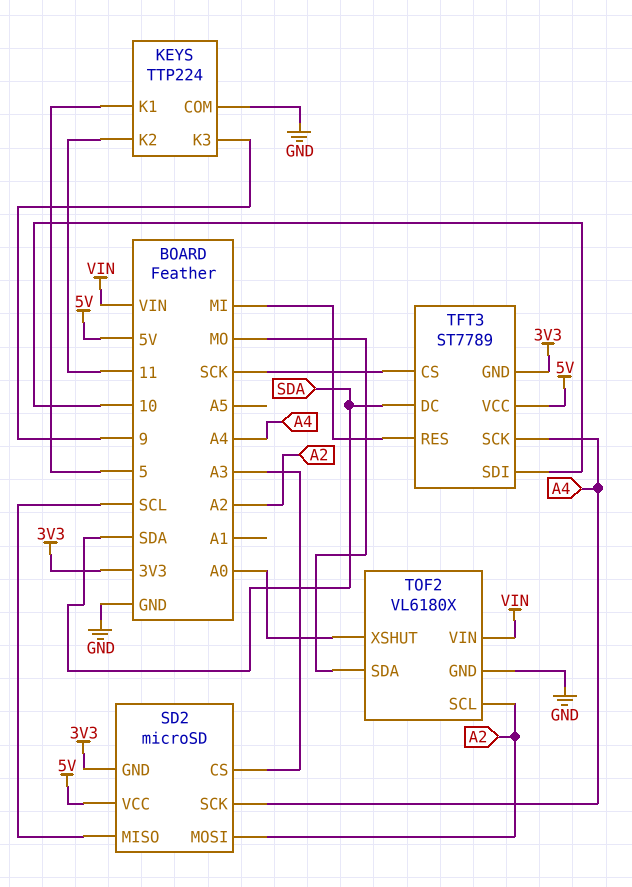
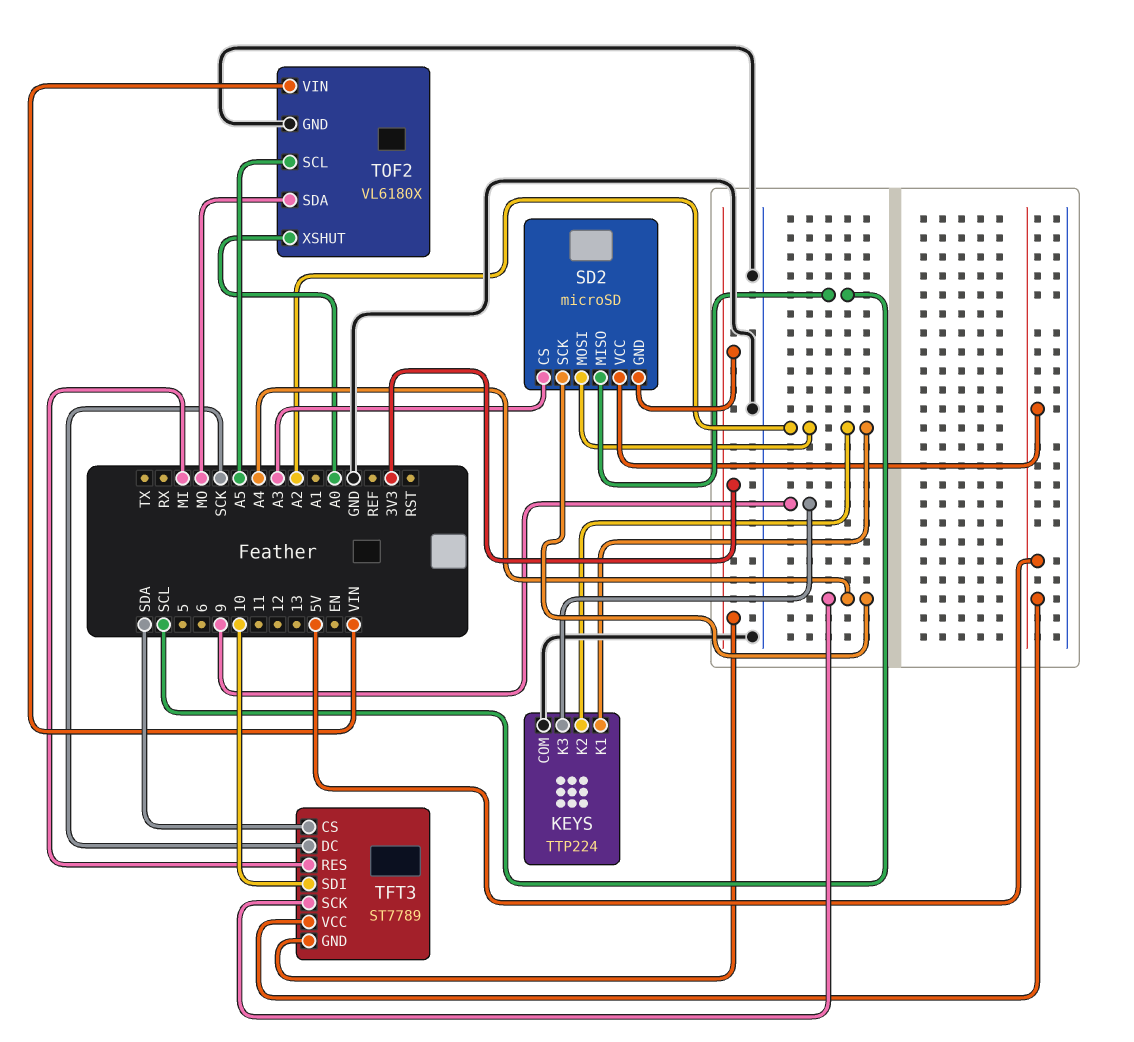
KEYS pin K1: 5 -> A2
KEYS pin K2: 11 -> A2
TFT3 pin CS: SCK -> SDA
TFT3 pin DC: SDA -> SCK
TOF2 pin SCL: A2 -> A5

